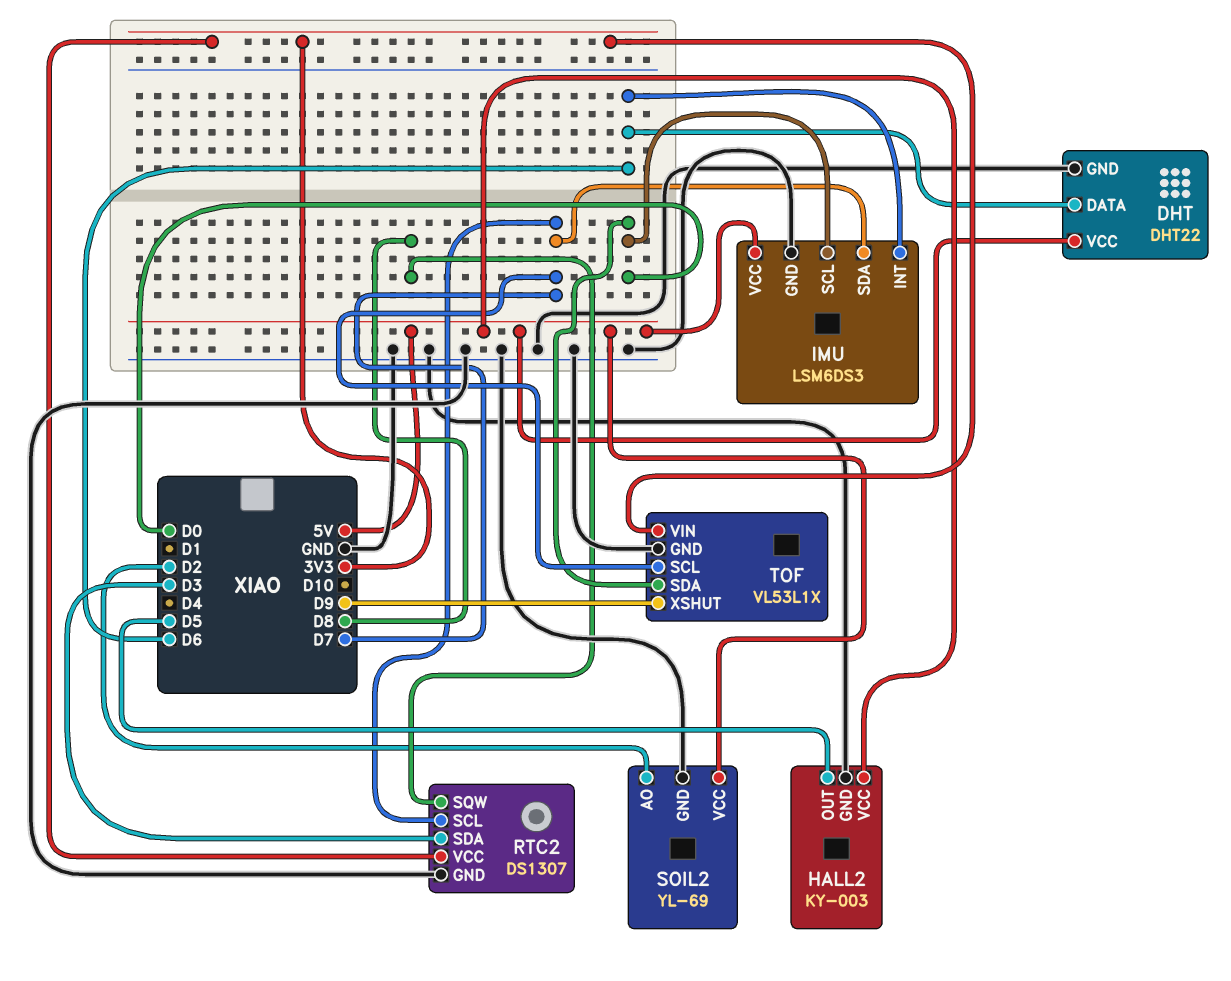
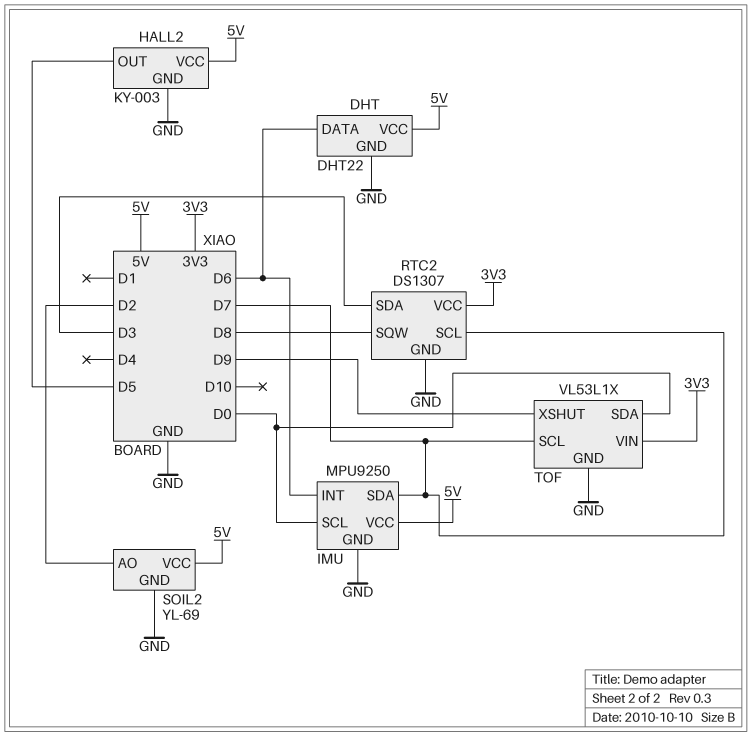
IMU: LSM6DS3 -> MPU9250

